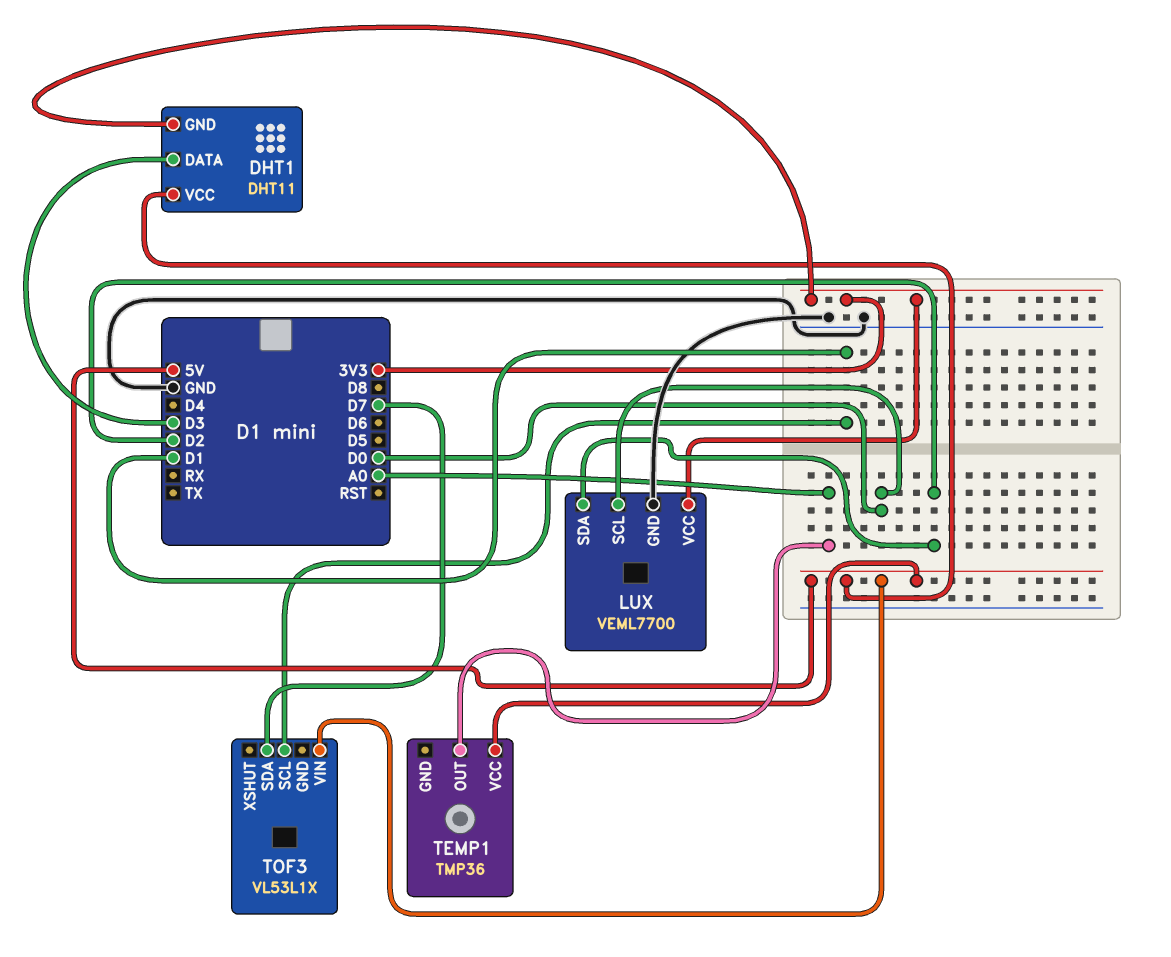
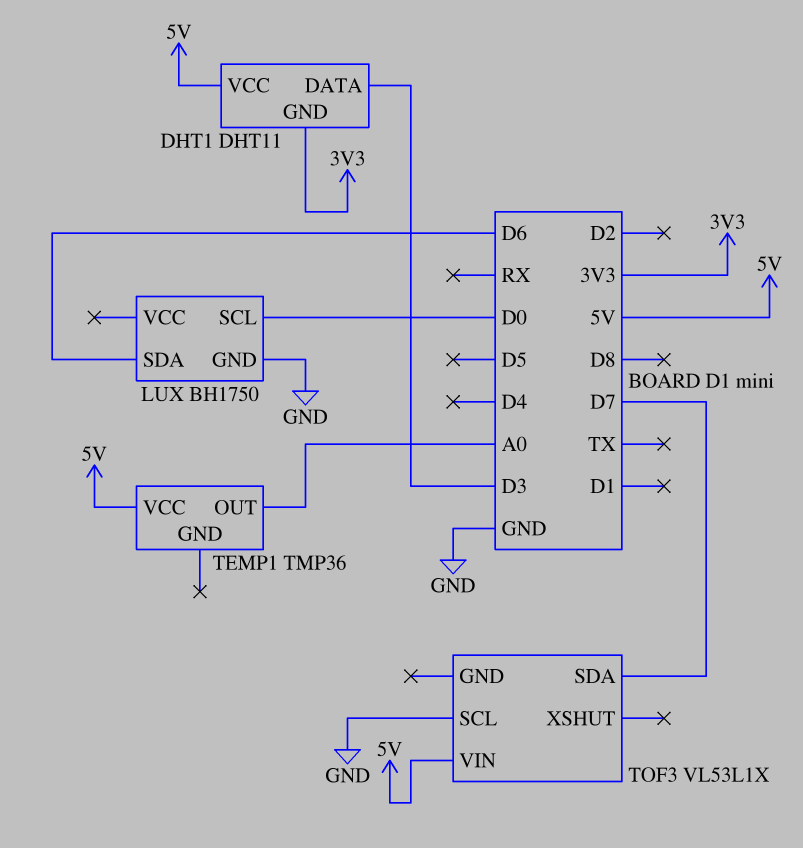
LUX: VEML7700 -> BH1750
LUX pin SDA: D2 -> D6
LUX pin VCC: 3V3 -> none
TOF3 pin SCL: D1 -> GND

